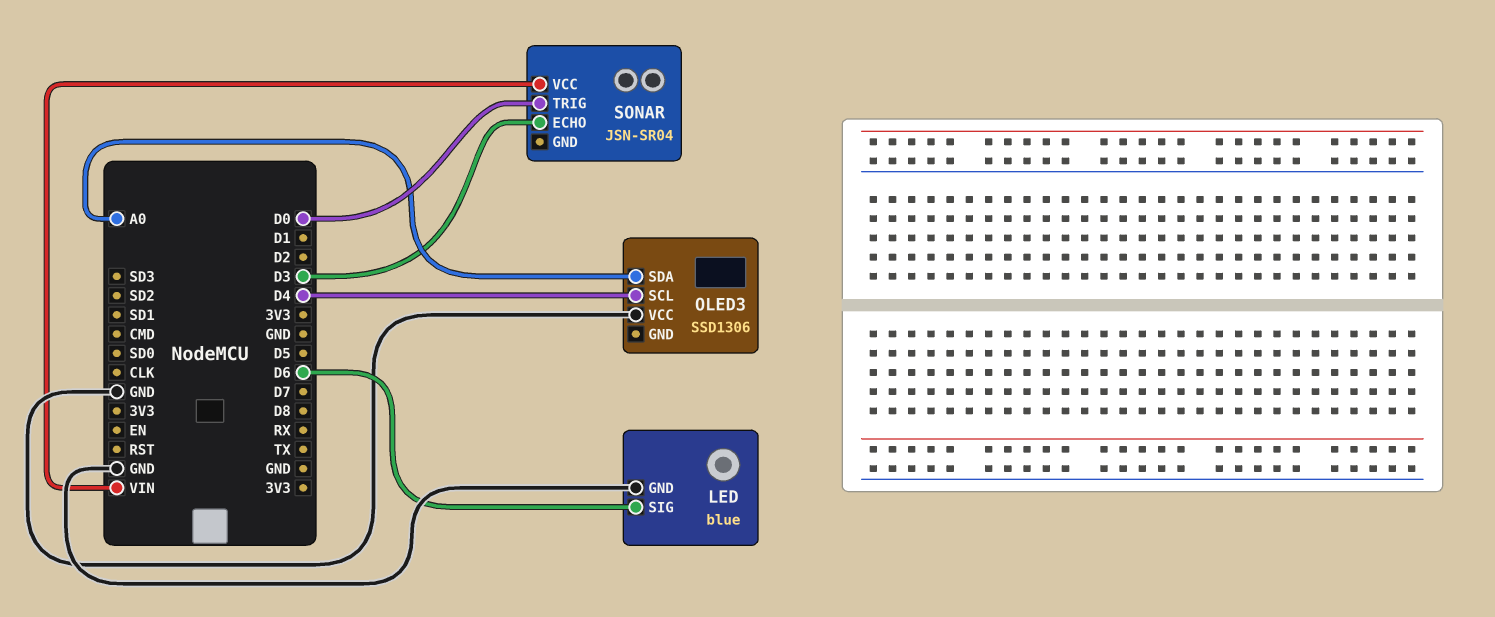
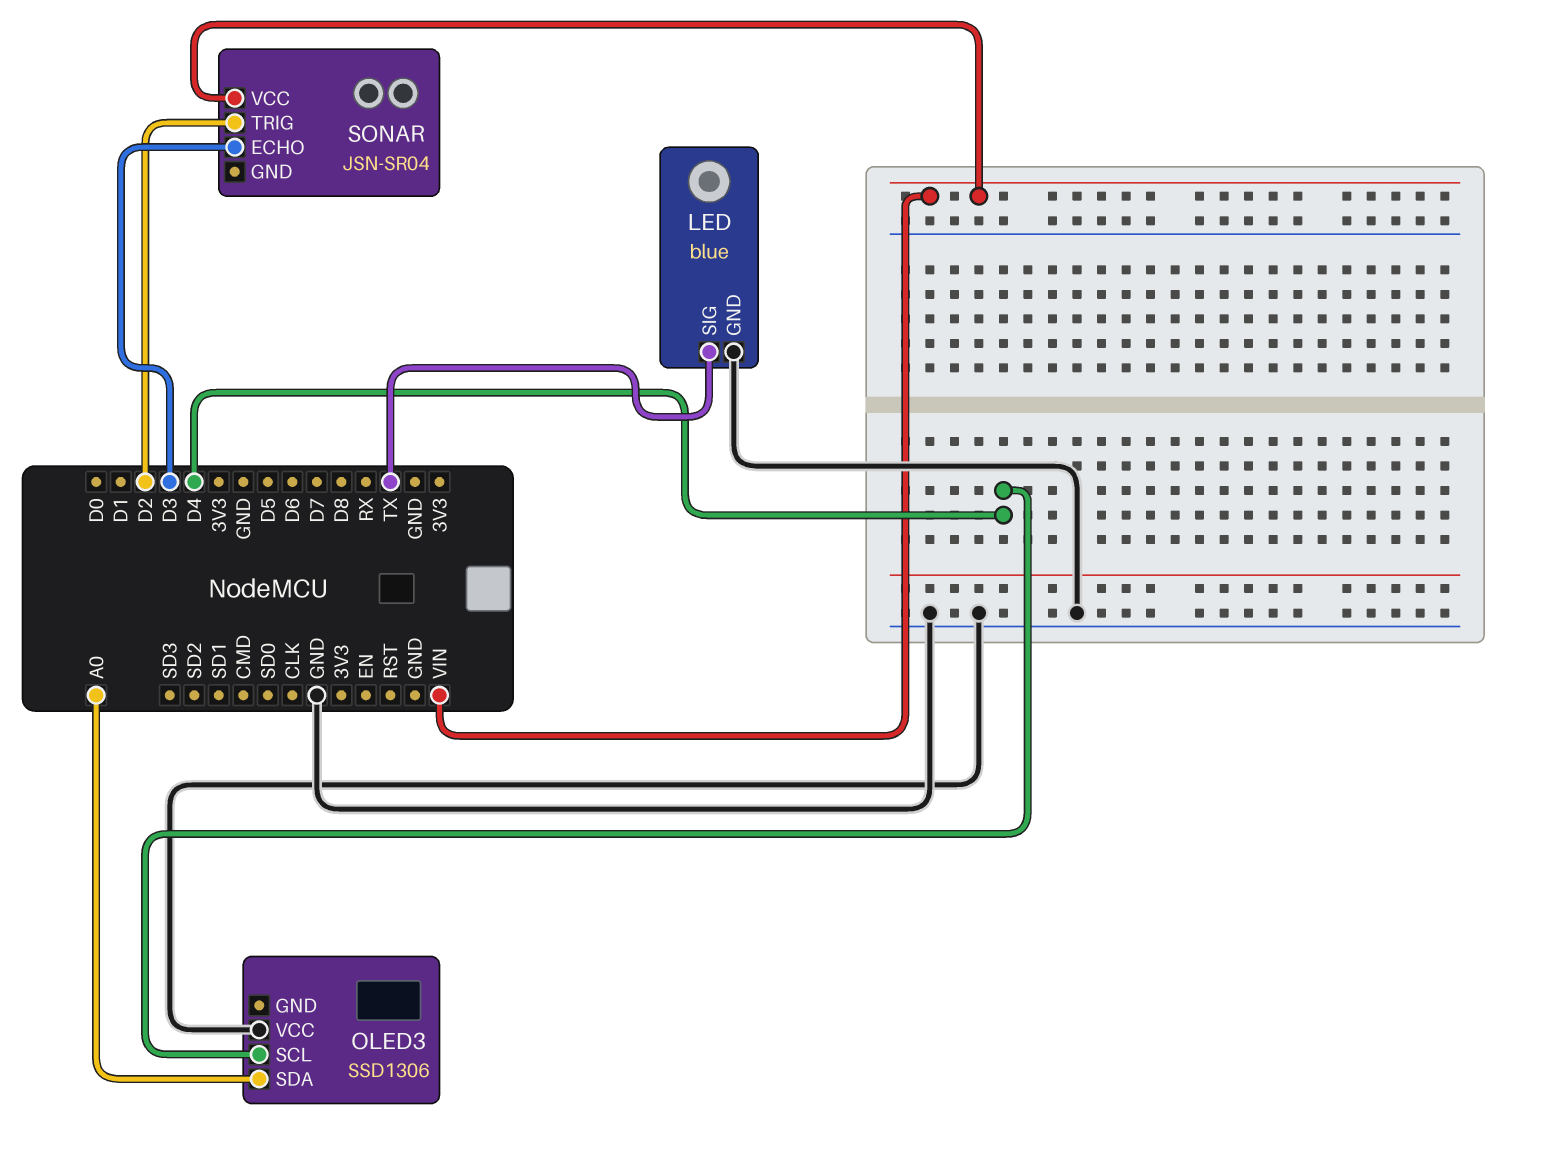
LED pin SIG: D6 -> TX
SONAR pin TRIG: D0 -> D2

